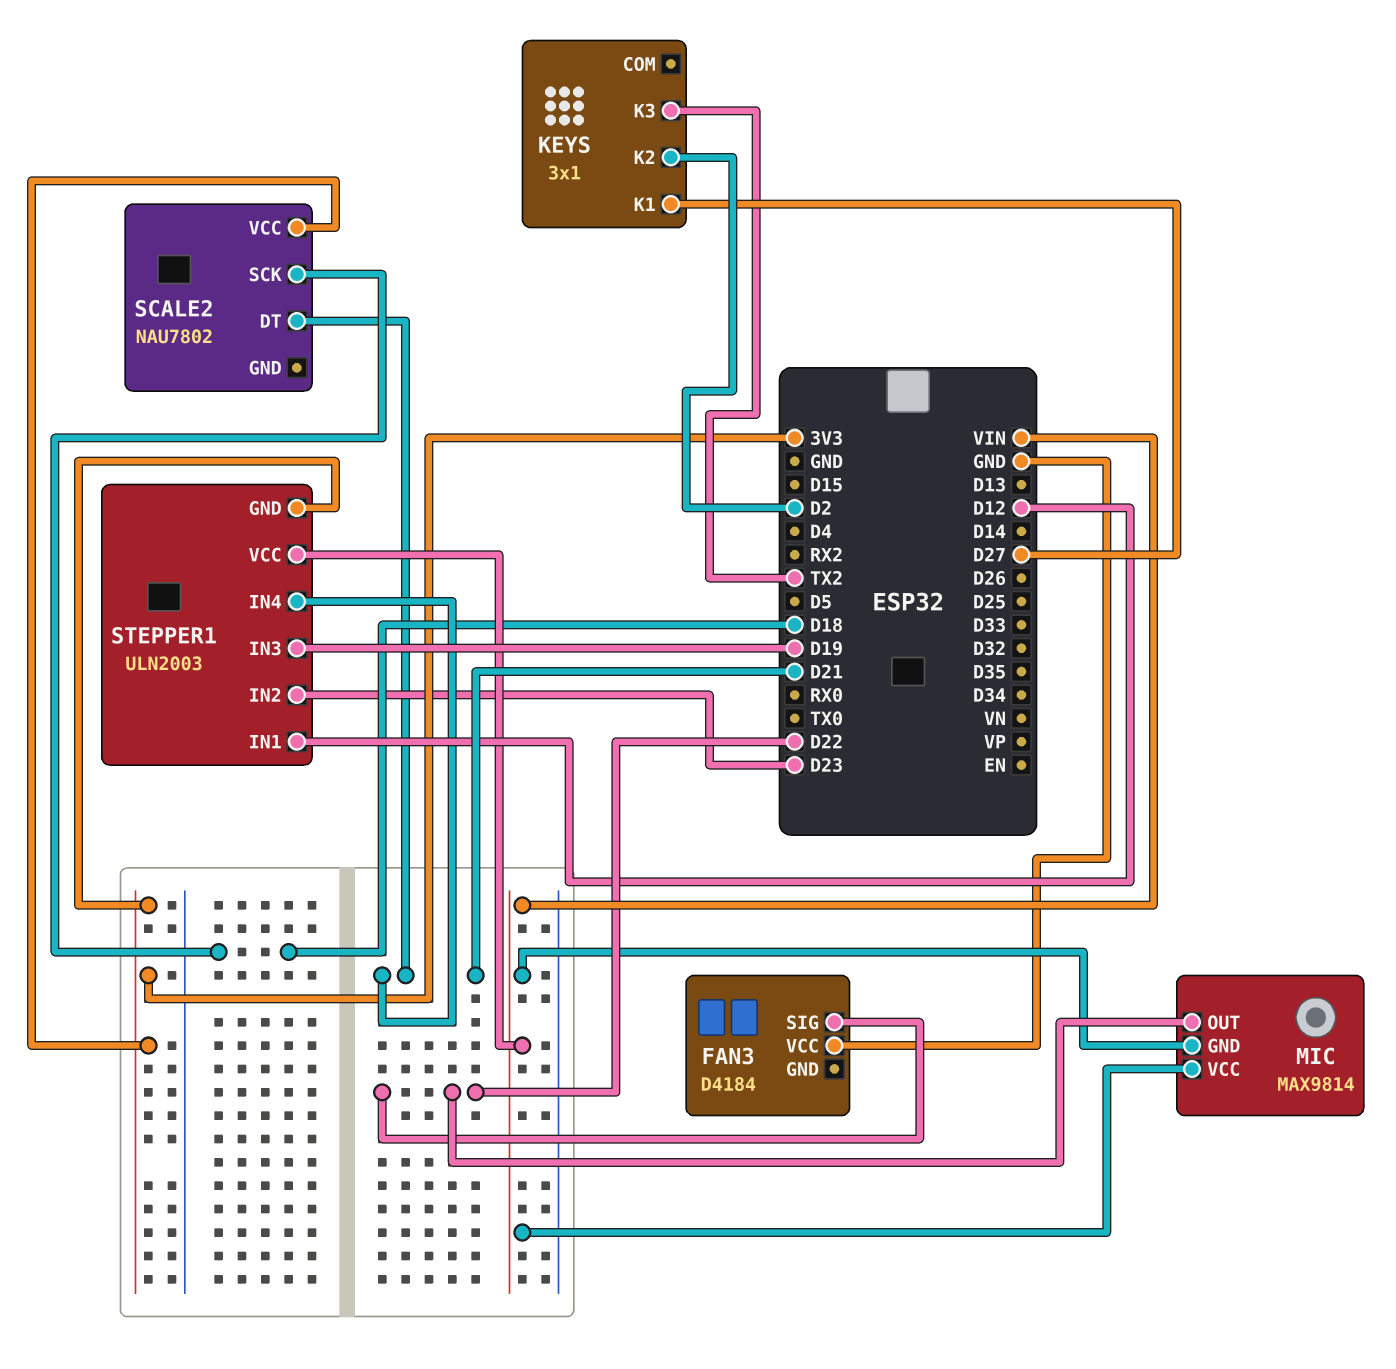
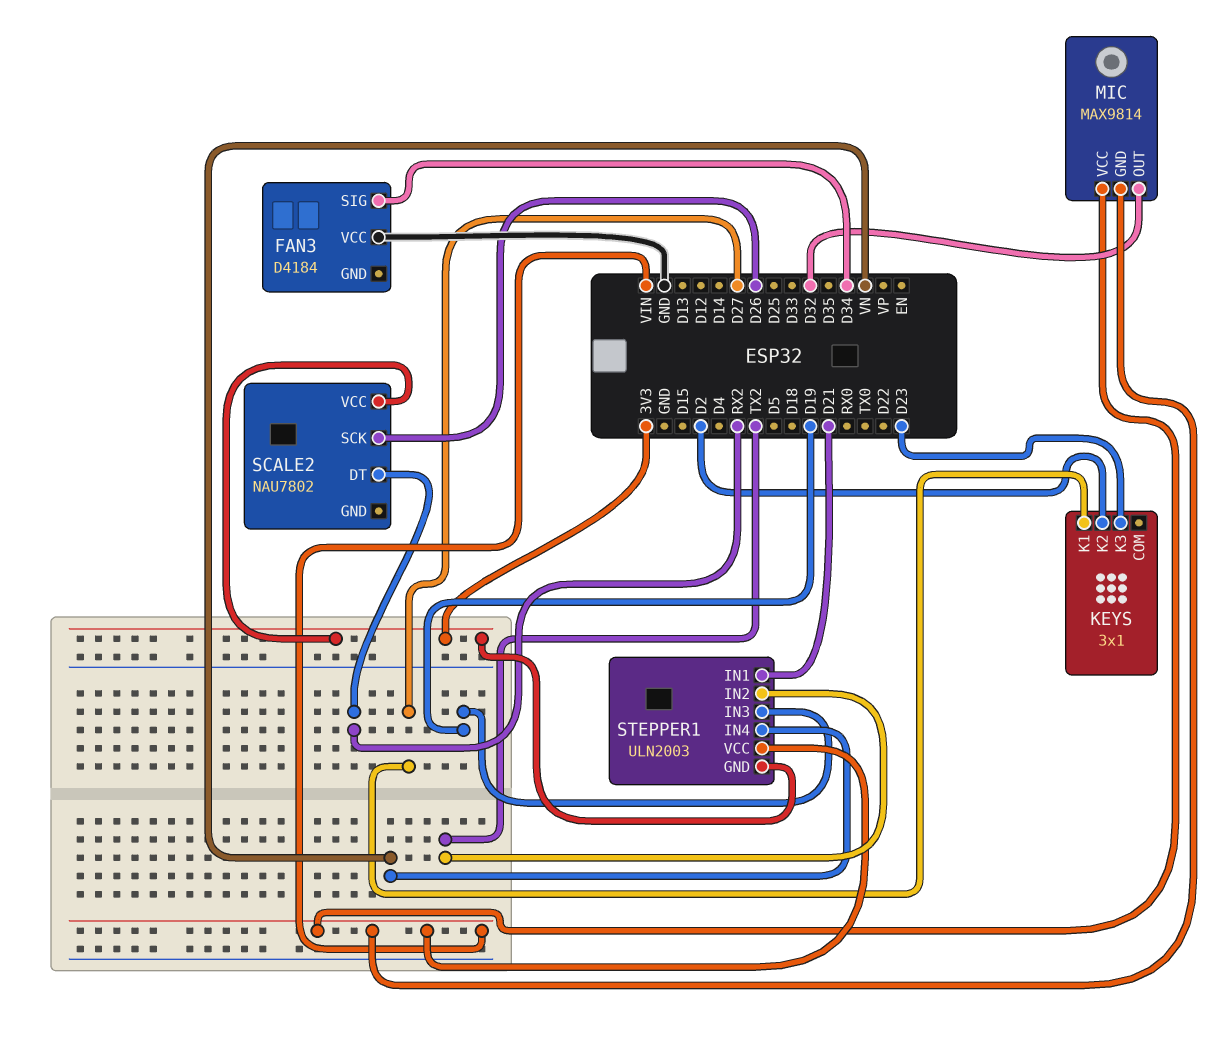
FAN3 pin SIG: D22 -> D34
KEYS pin K3: TX2 -> D23
MIC pin OUT: D22 -> D32
SCALE2 pin DT: D21 -> RX2
SCALE2 pin SCK: D18 -> D26
STEPPER1 pin IN1: D12 -> D21
STEPPER1 pin IN2: D23 -> TX2
STEPPER1 pin IN4: D21 -> VN

